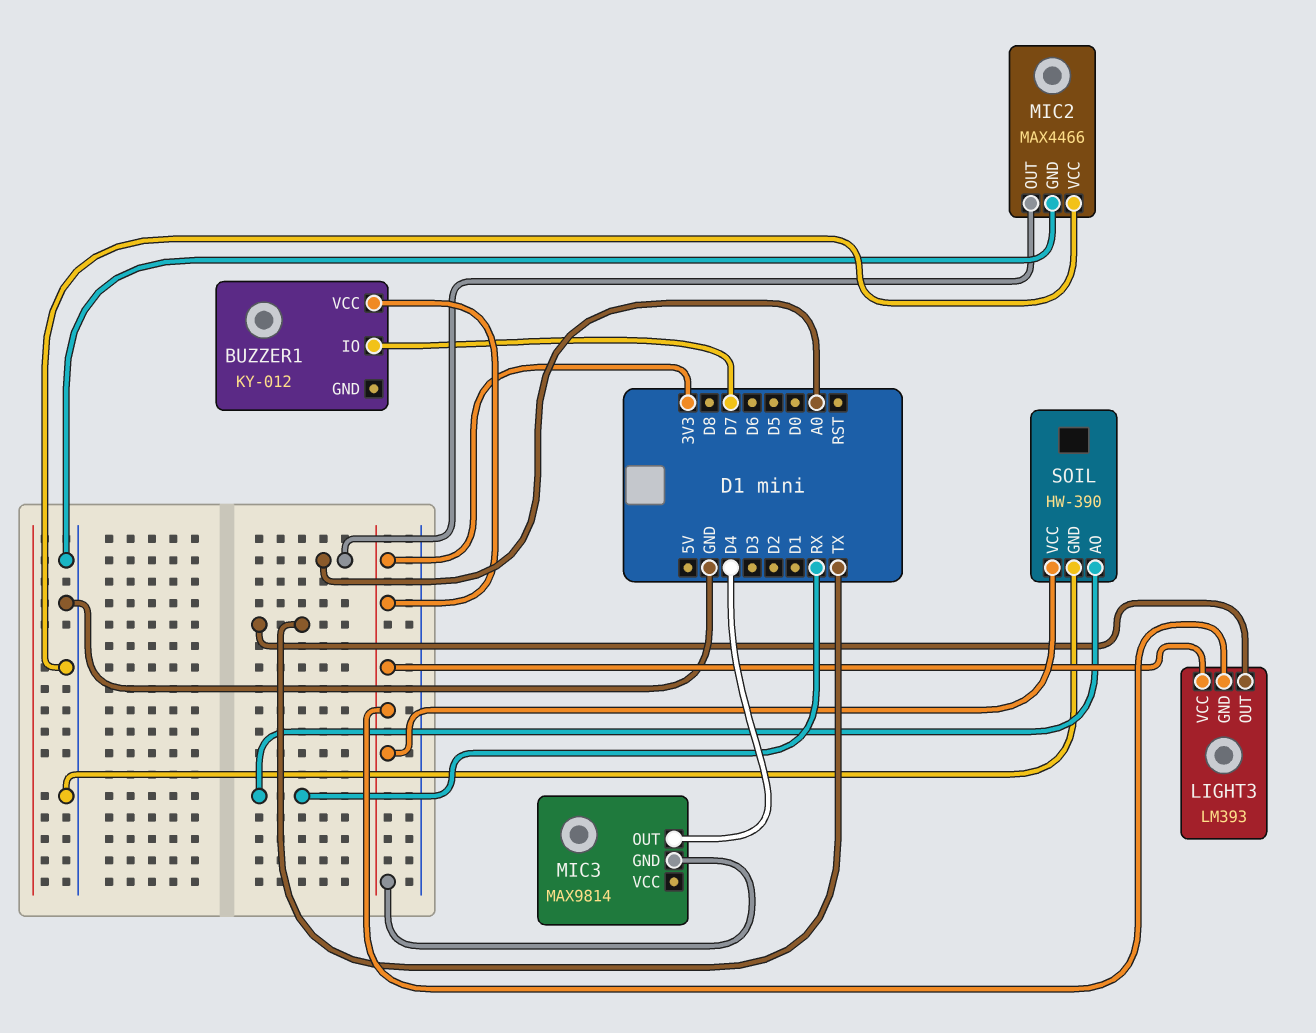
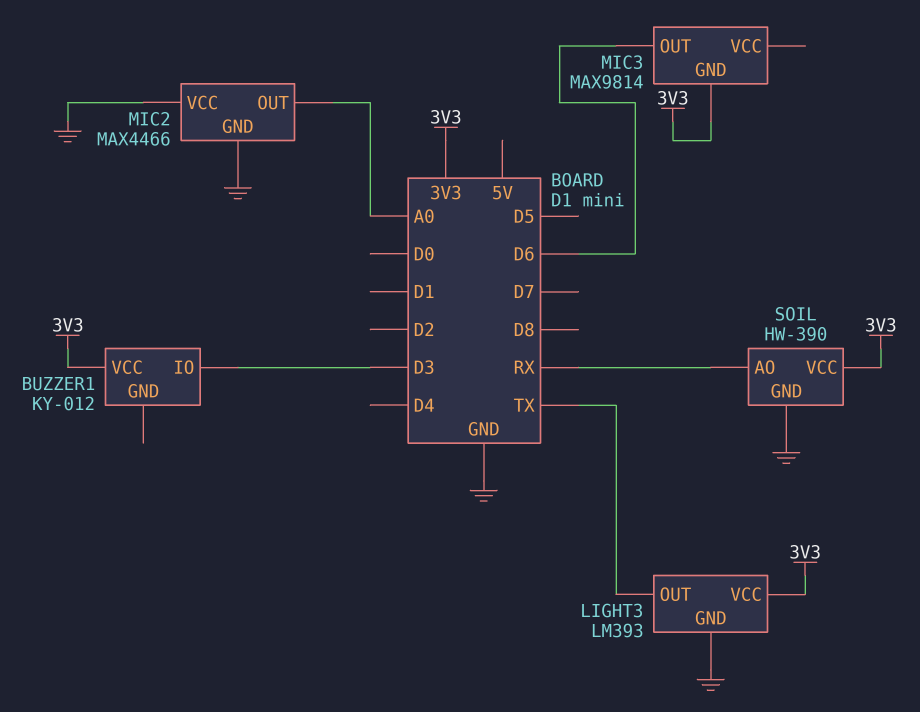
BUZZER1 pin IO: D7 -> D3
LIGHT3 pin GND: 3V3 -> GND
MIC3 pin OUT: D4 -> D6

